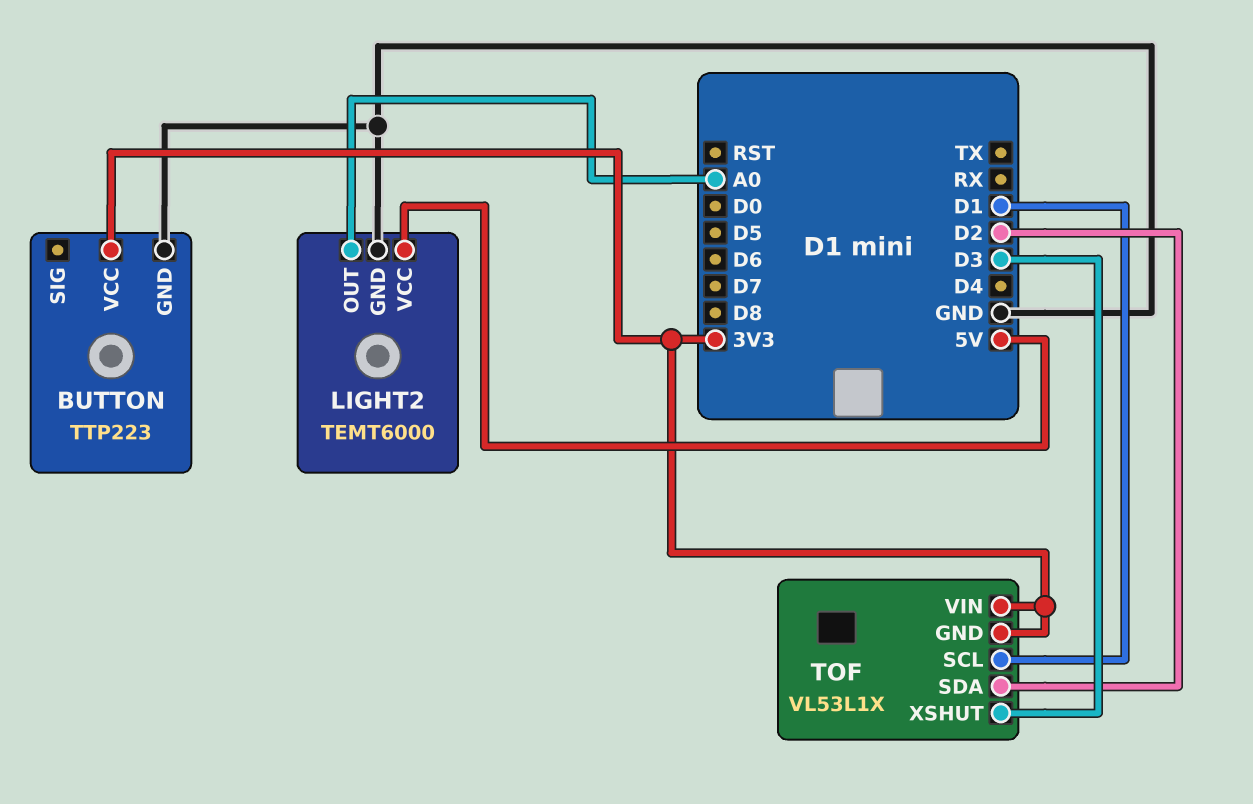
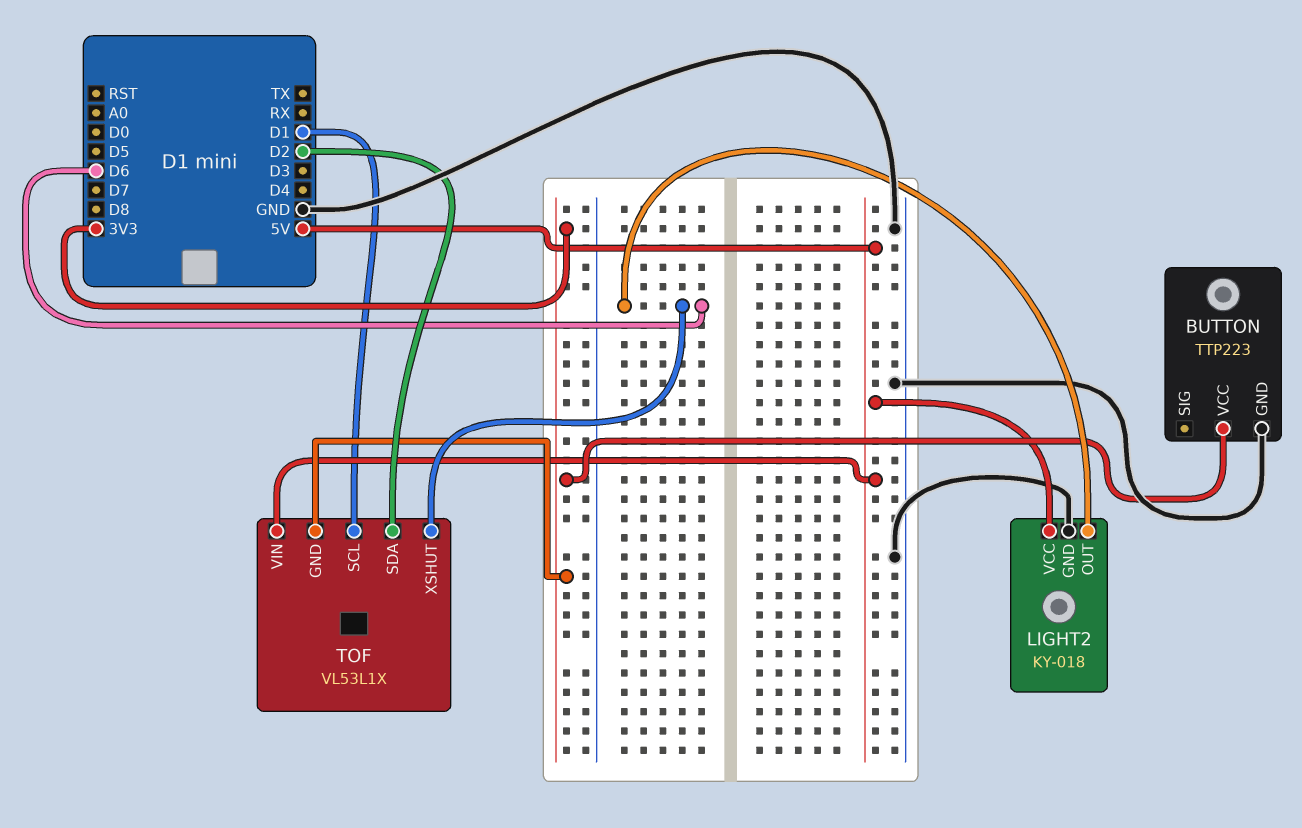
LIGHT2: TEMT6000 -> KY-018
LIGHT2 pin OUT: A0 -> D6
TOF pin VIN: 3V3 -> 5V
TOF pin XSHUT: D3 -> D6

